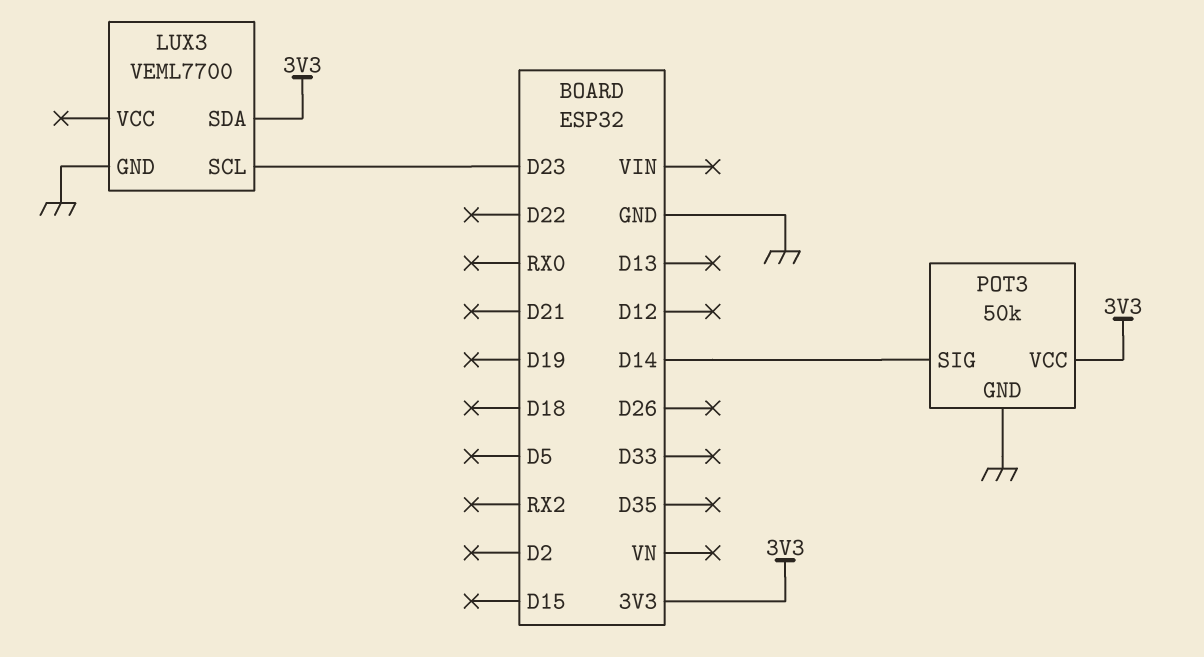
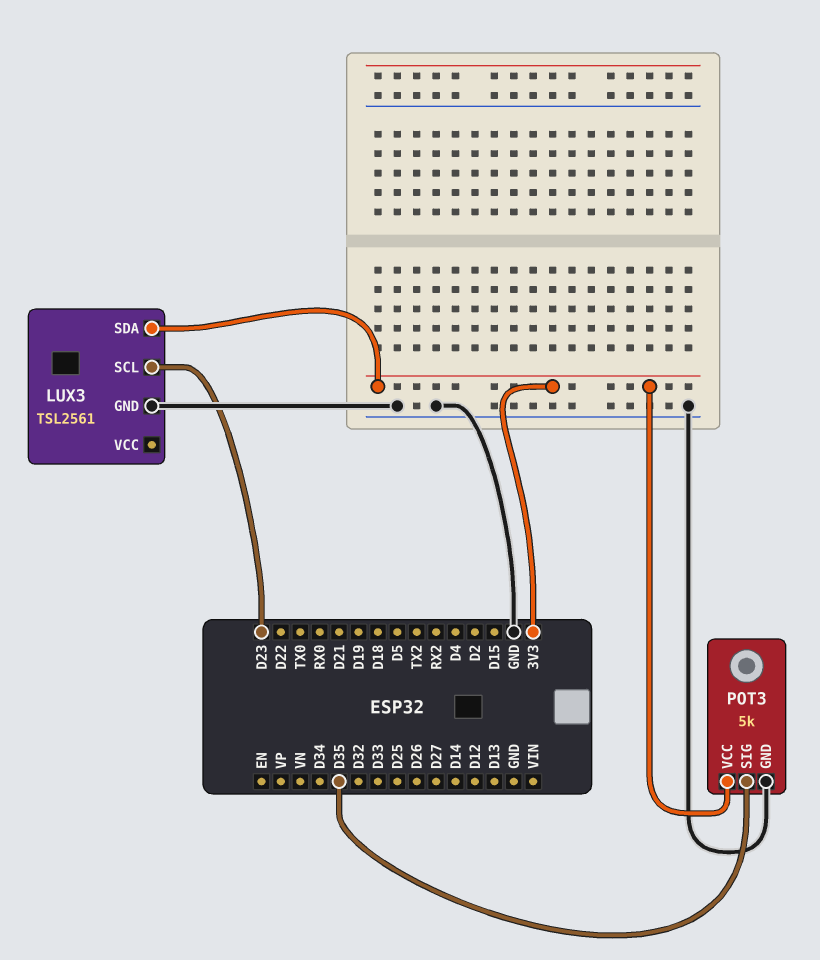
LUX3: VEML7700 -> TSL2561
POT3: 50k -> 5k
POT3 pin SIG: D14 -> D35

